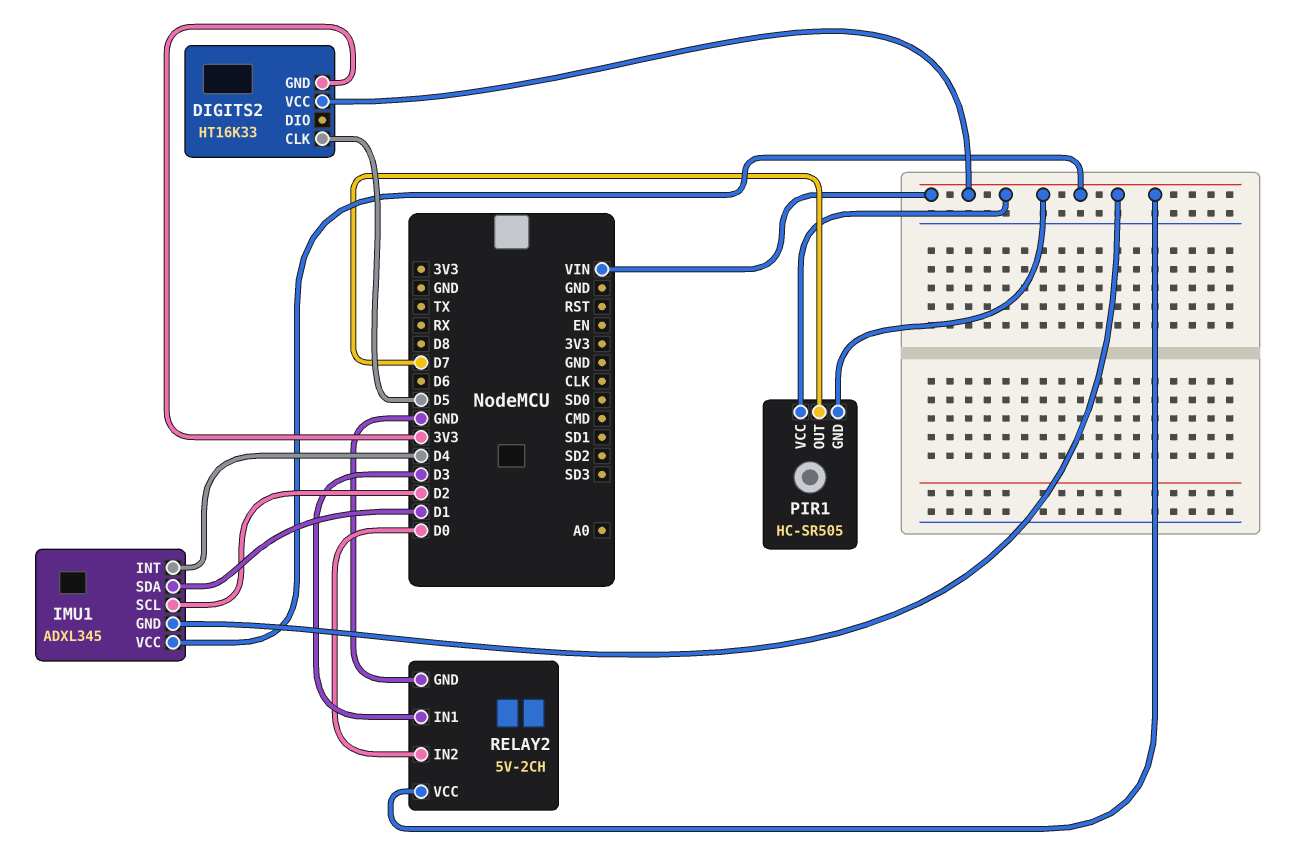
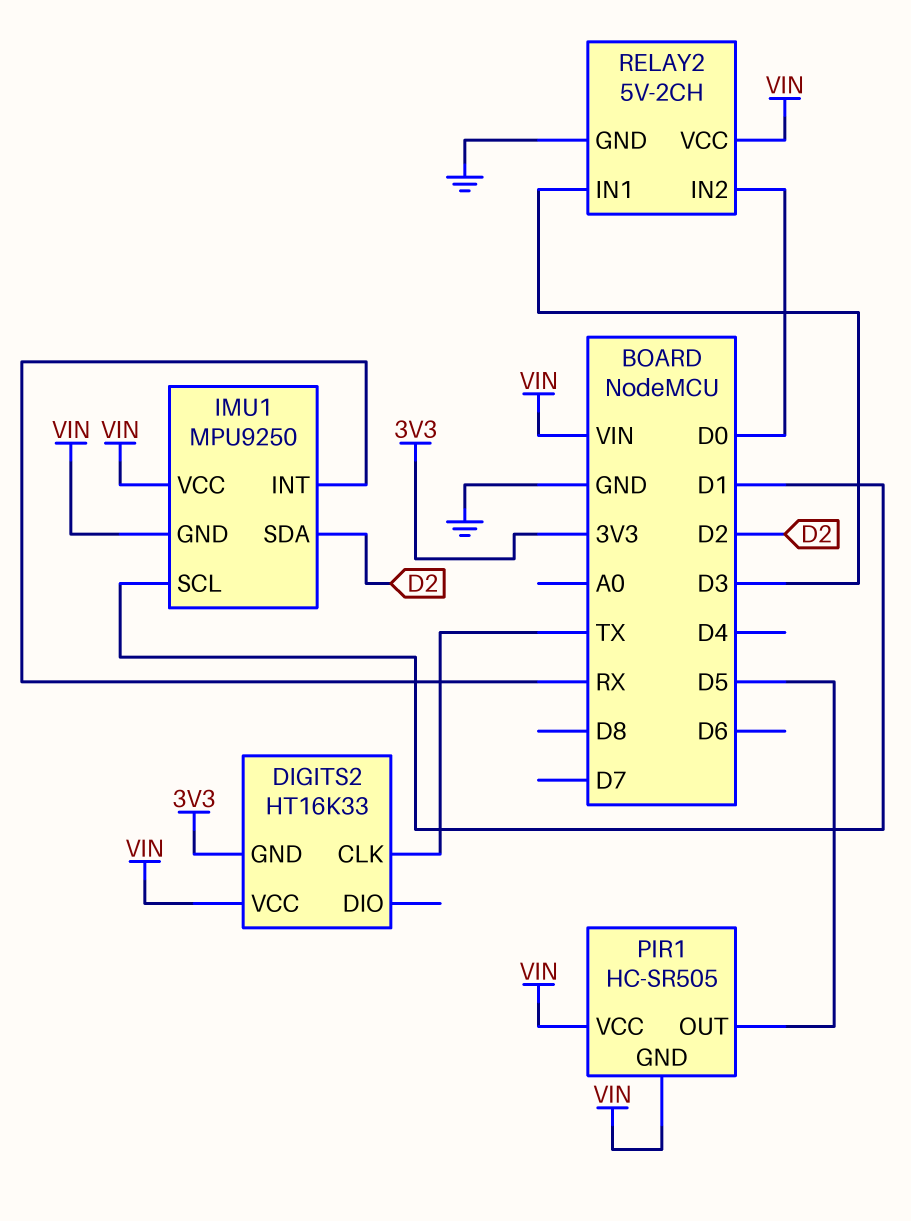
DIGITS2 pin CLK: D5 -> TX
IMU1: ADXL345 -> MPU9250
IMU1 pin INT: D4 -> RX
IMU1 pin SCL: D2 -> D1
IMU1 pin SDA: D1 -> D2
PIR1 pin OUT: D7 -> D5

